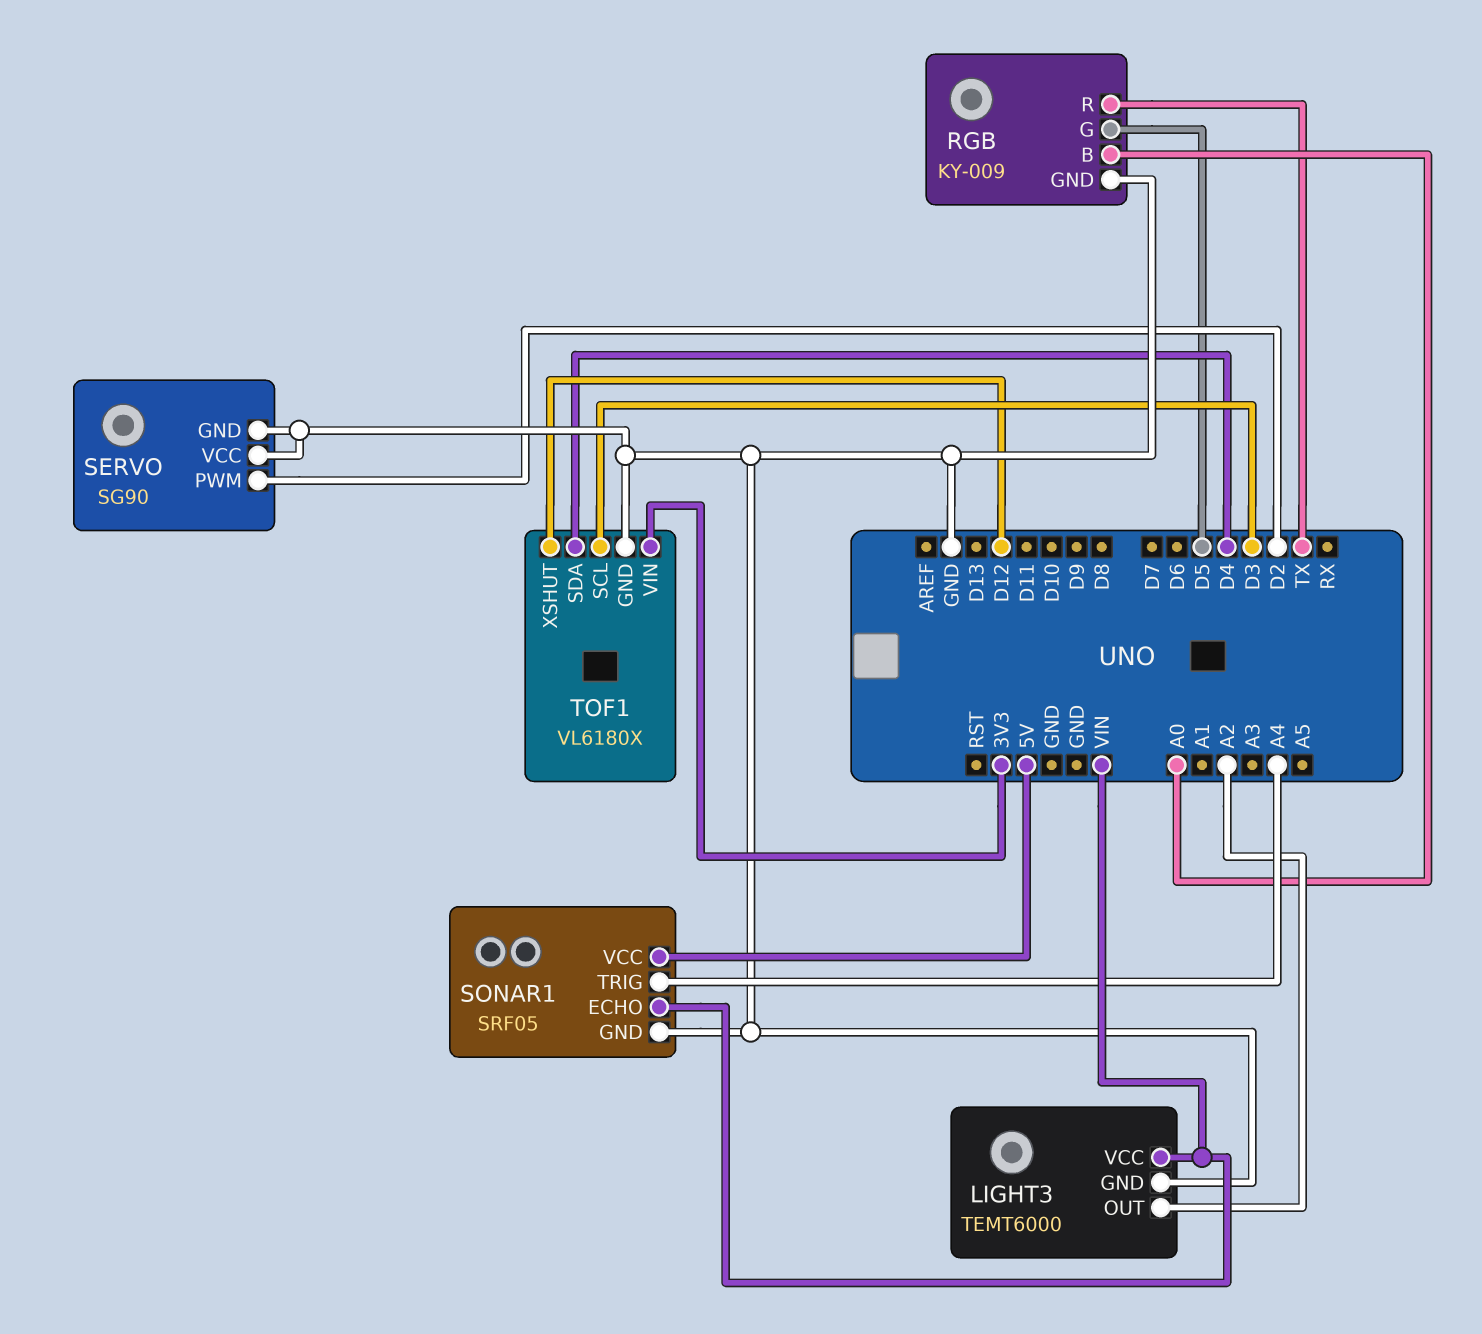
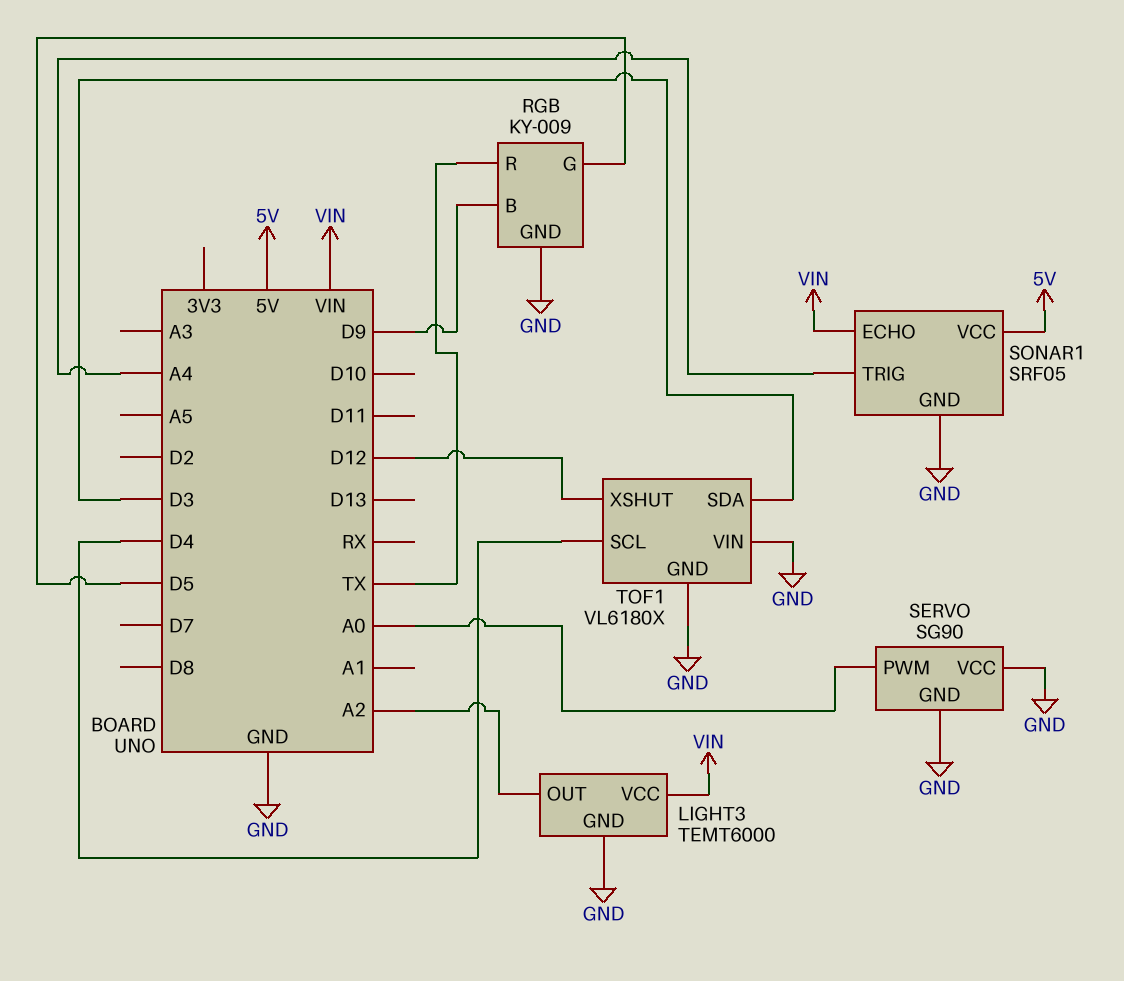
RGB pin B: A0 -> D9
SERVO pin PWM: D2 -> A0
TOF1 pin SCL: D3 -> D4
TOF1 pin SDA: D4 -> D3
TOF1 pin VIN: 3V3 -> GND

